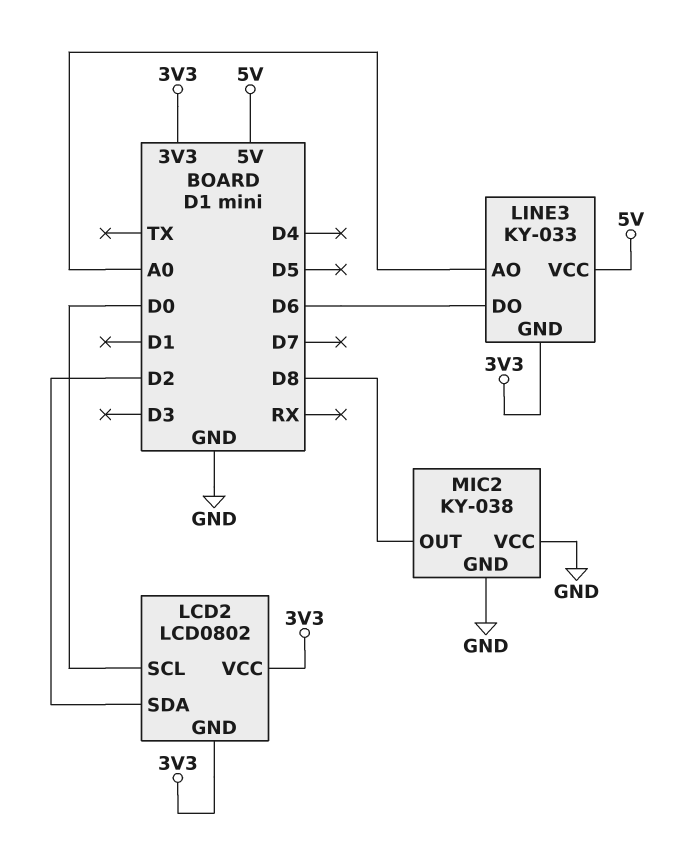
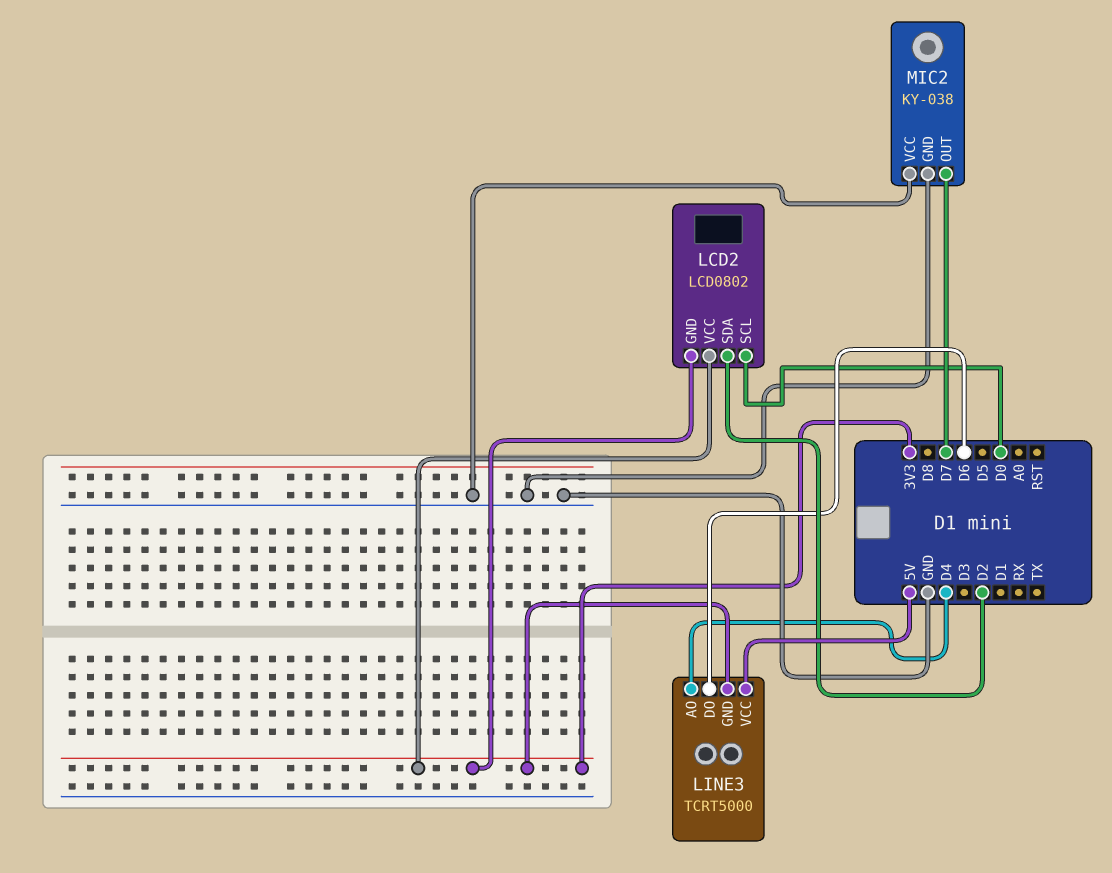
LINE3: KY-033 -> TCRT5000
LINE3 pin AO: A0 -> D4
MIC2 pin OUT: D8 -> D7

